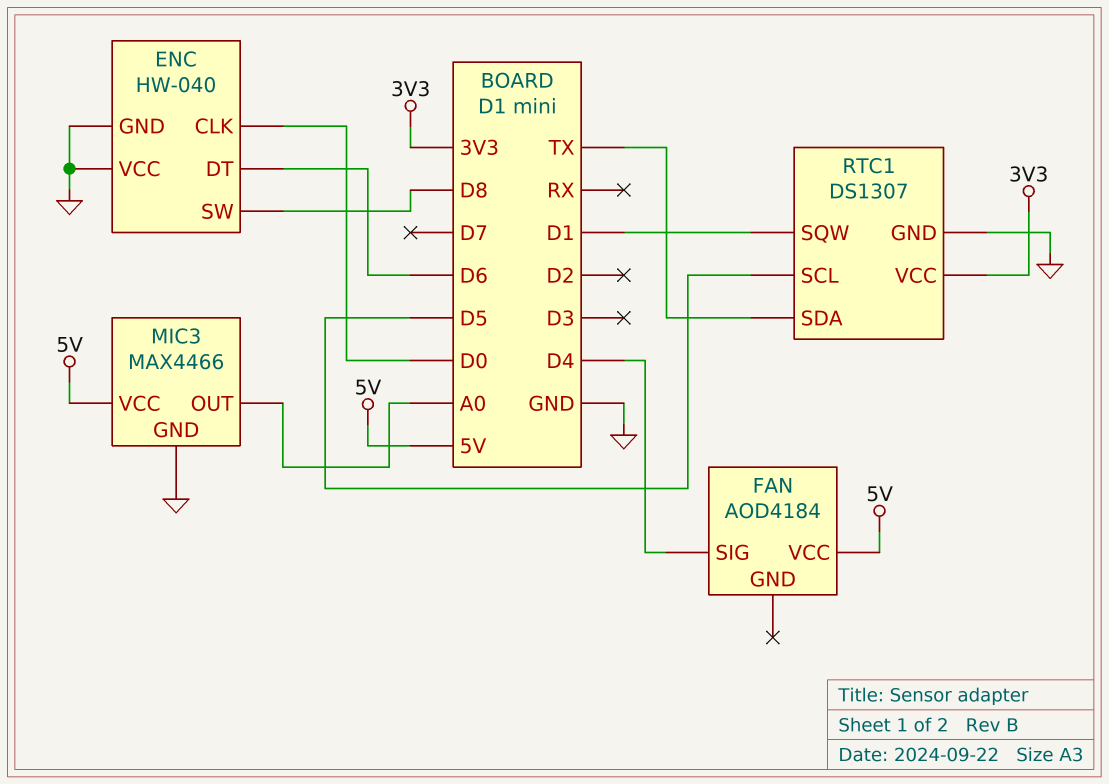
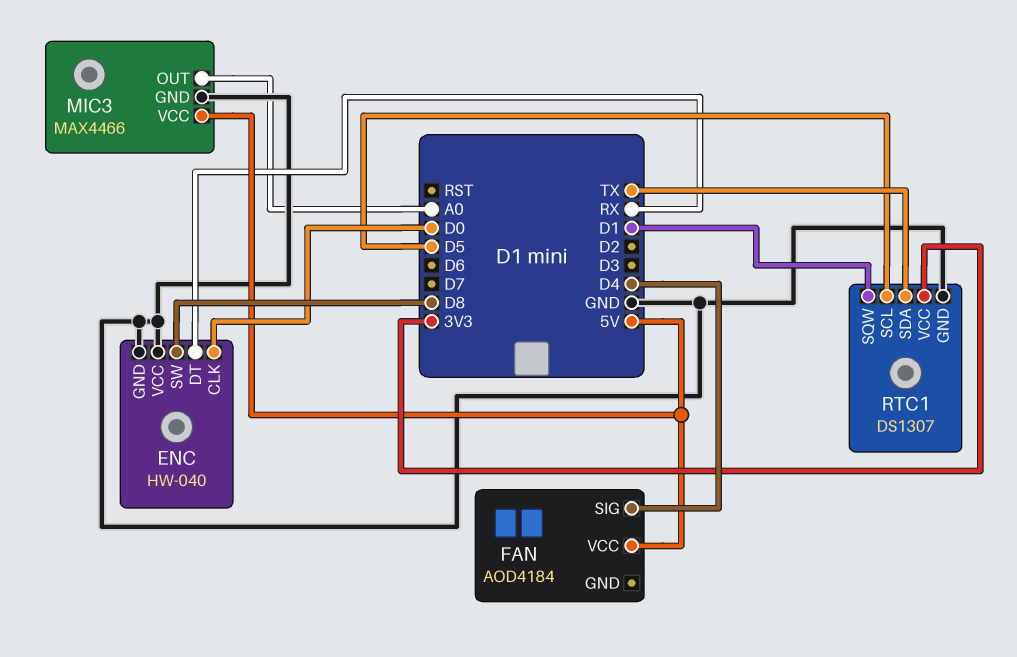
ENC pin DT: D6 -> RX

